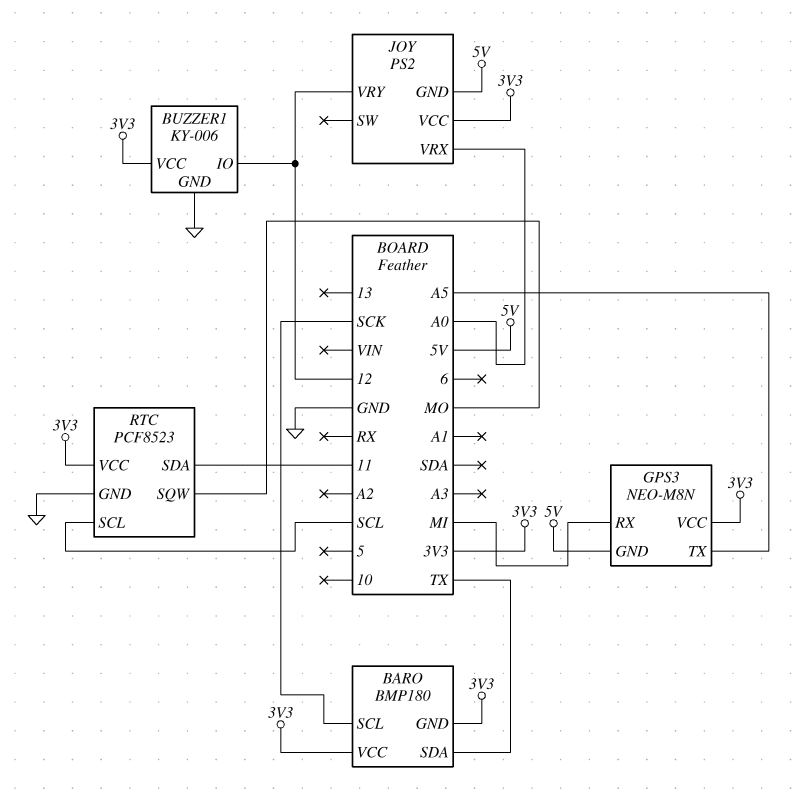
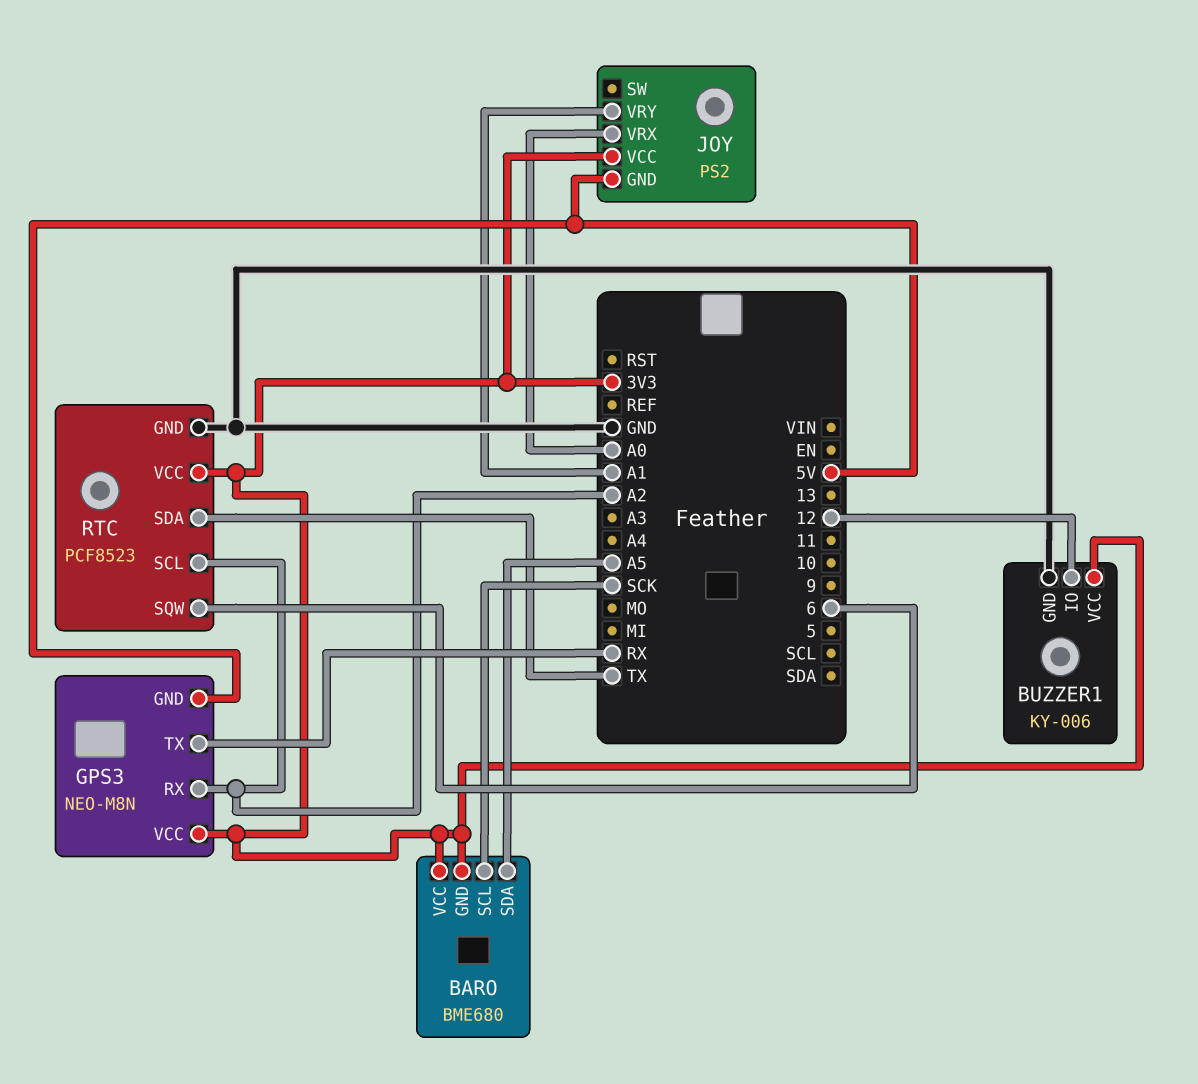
BARO: BMP180 -> BME680
BARO pin SDA: TX -> A5
GPS3 pin RX: MI -> A2
GPS3 pin TX: A5 -> RX
JOY pin VRY: 12 -> A1
RTC pin SCL: SCL -> A2
RTC pin SDA: 11 -> TX
RTC pin SQW: MO -> 6

